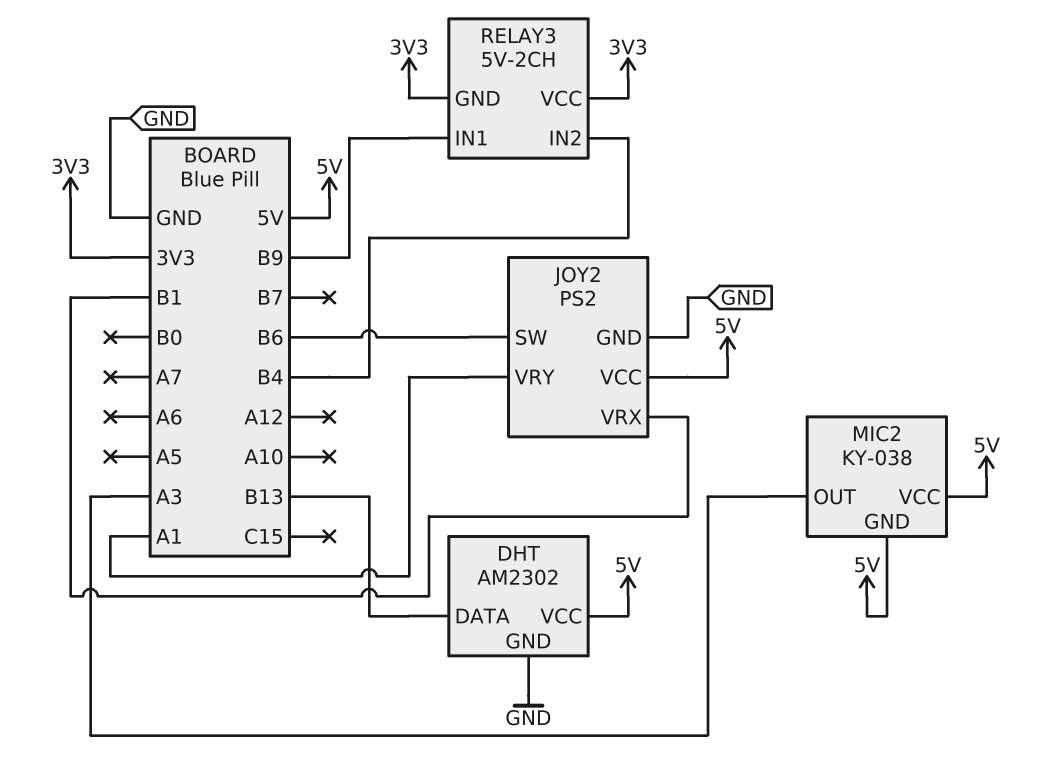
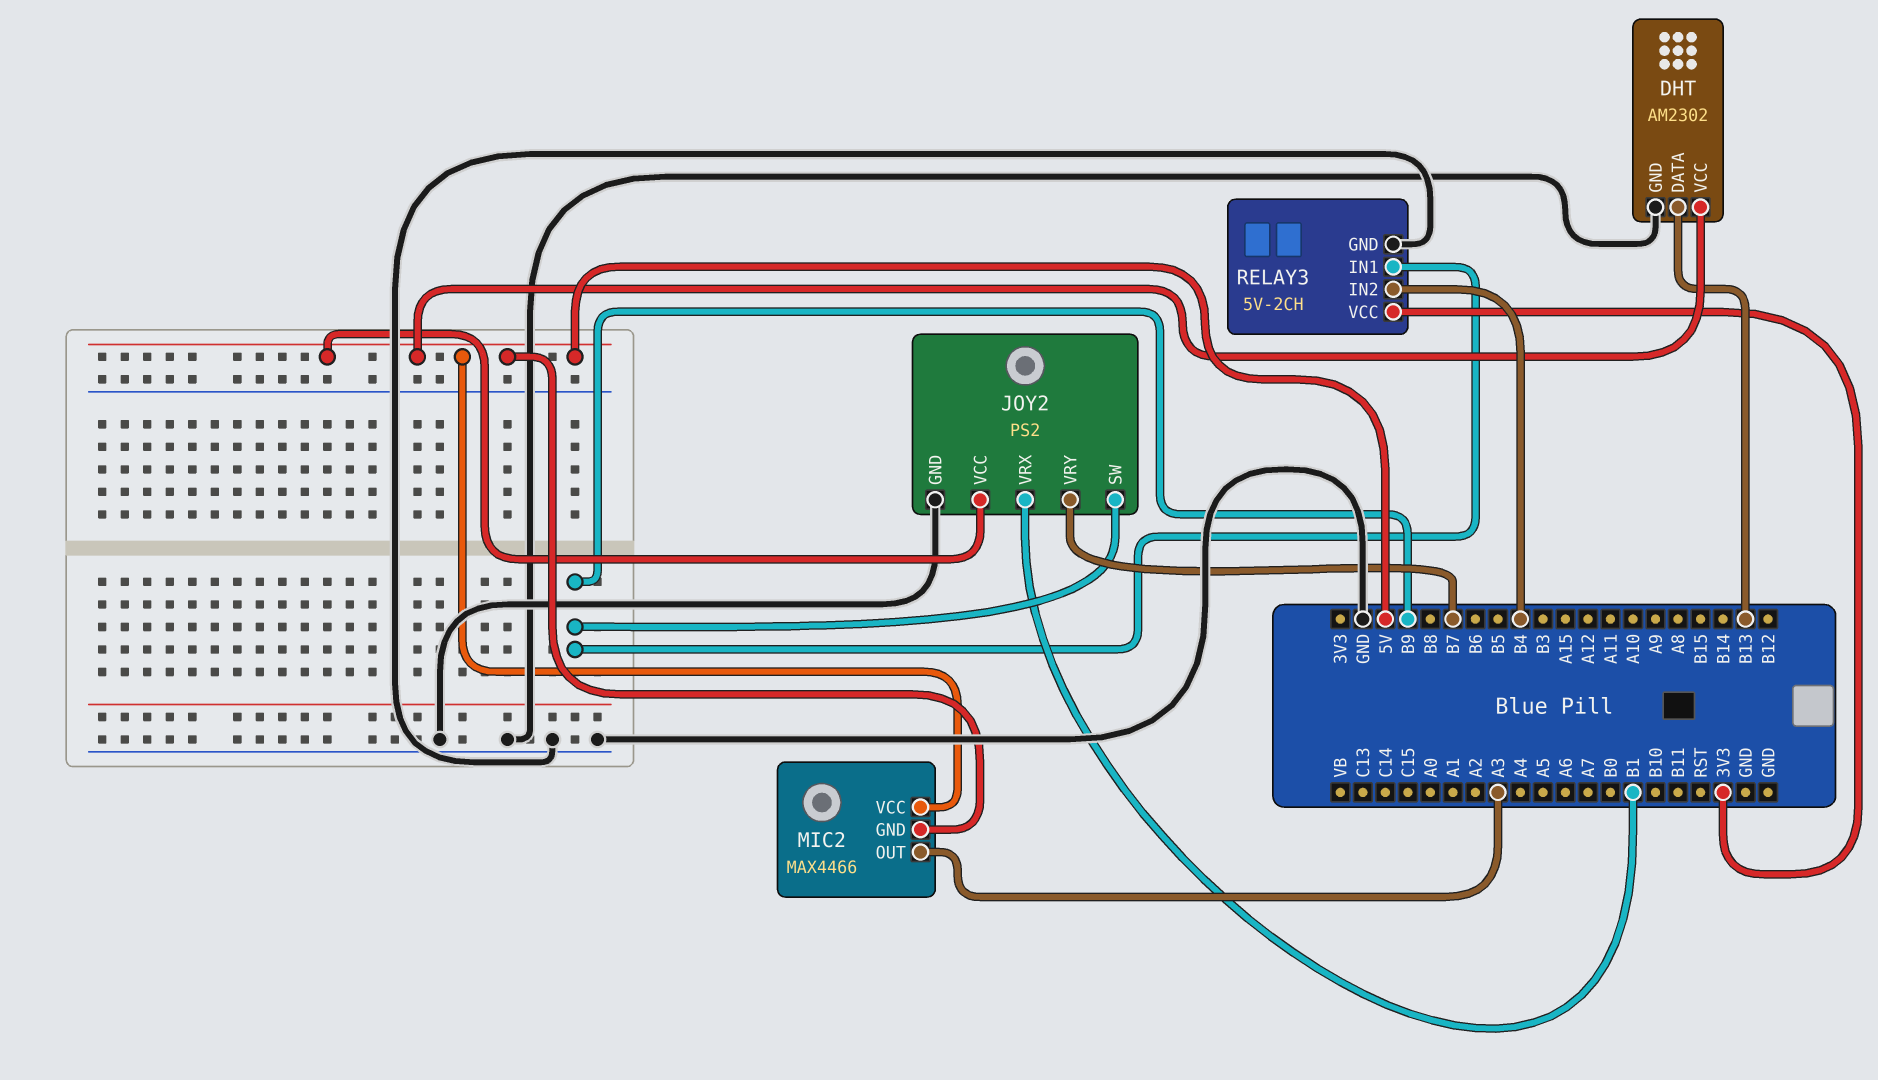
JOY2 pin SW: B6 -> B9
JOY2 pin VRY: A1 -> B7
MIC2: KY-038 -> MAX4466
RELAY3 pin GND: 3V3 -> GND

